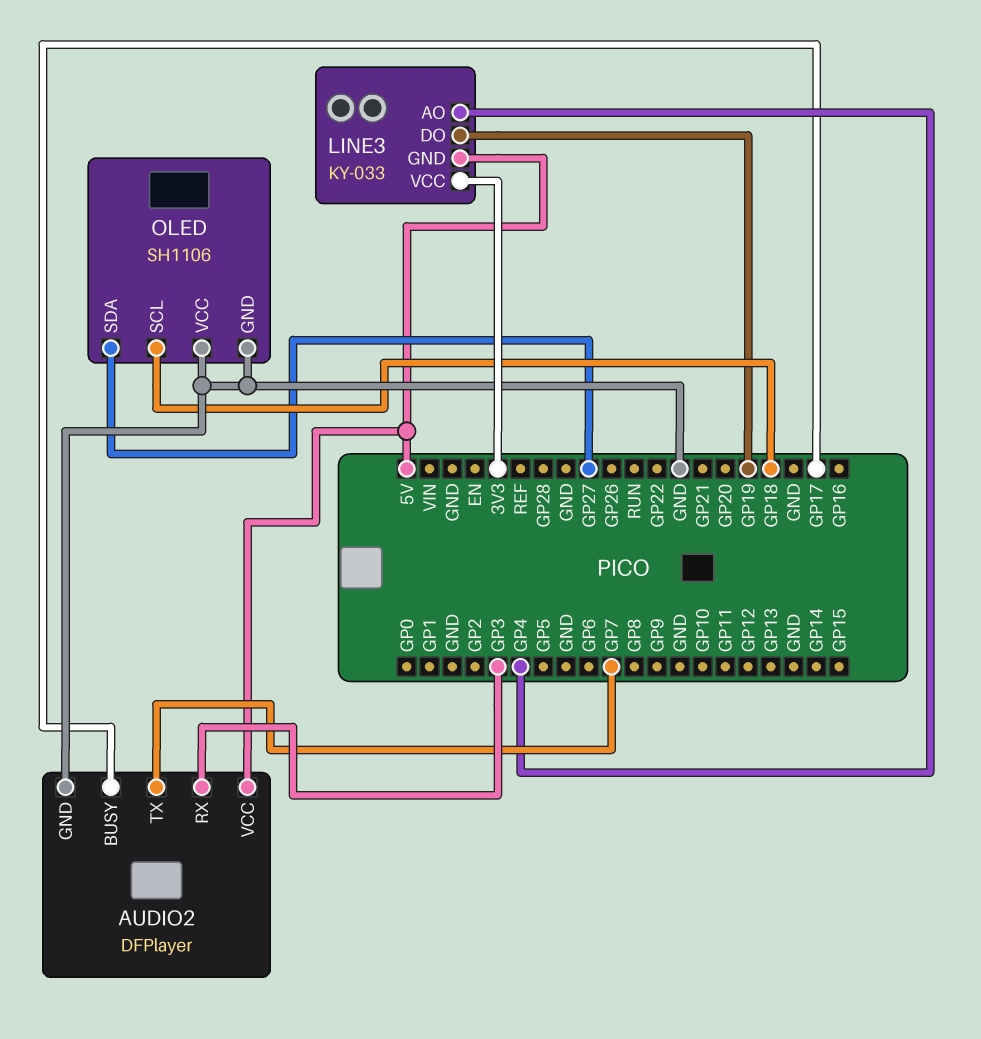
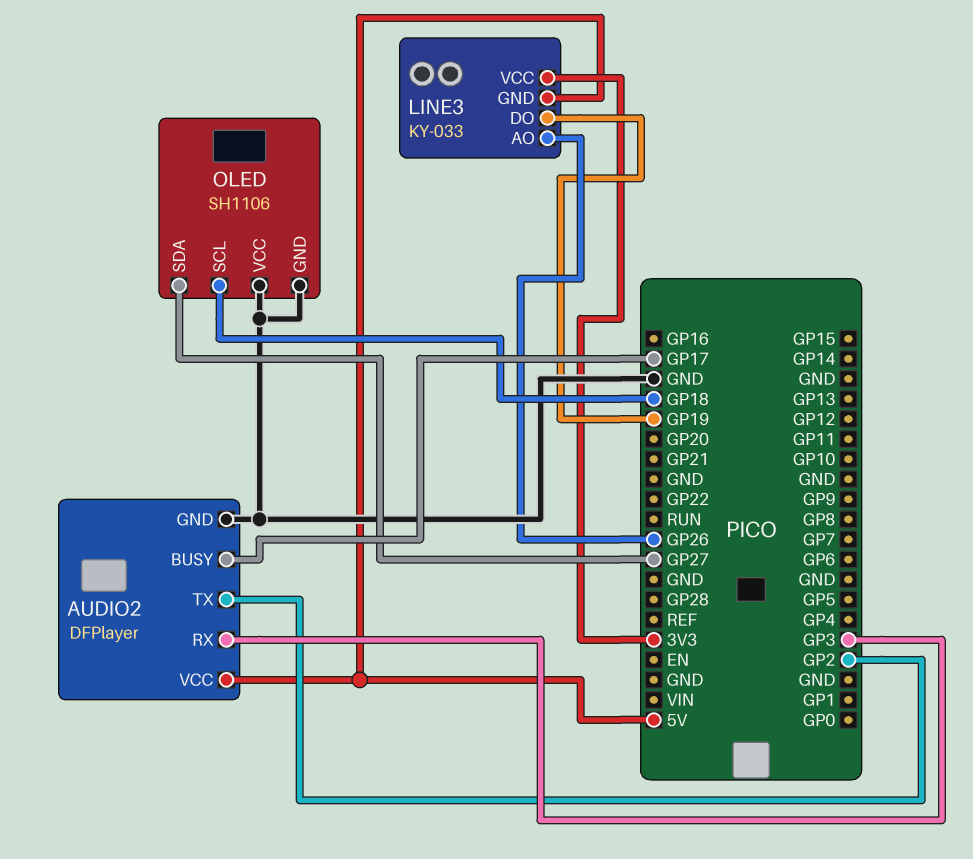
AUDIO2 pin TX: GP7 -> GP2
LINE3 pin AO: GP4 -> GP26

